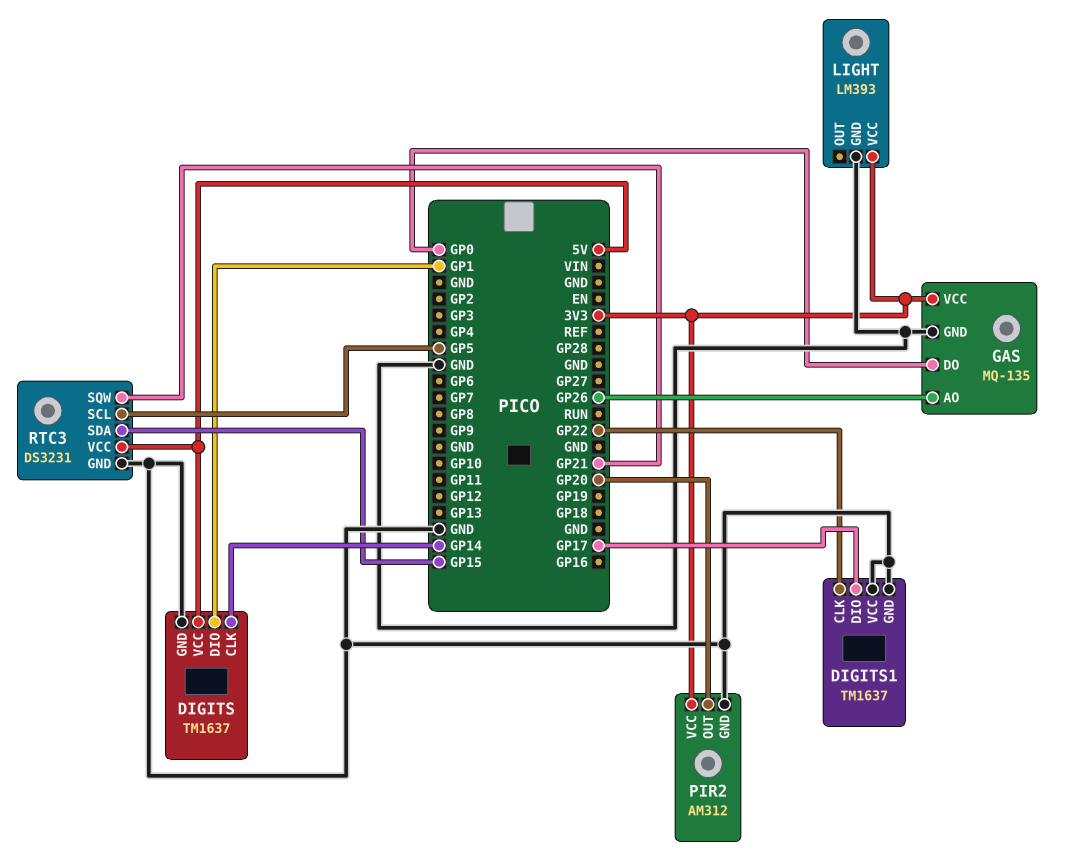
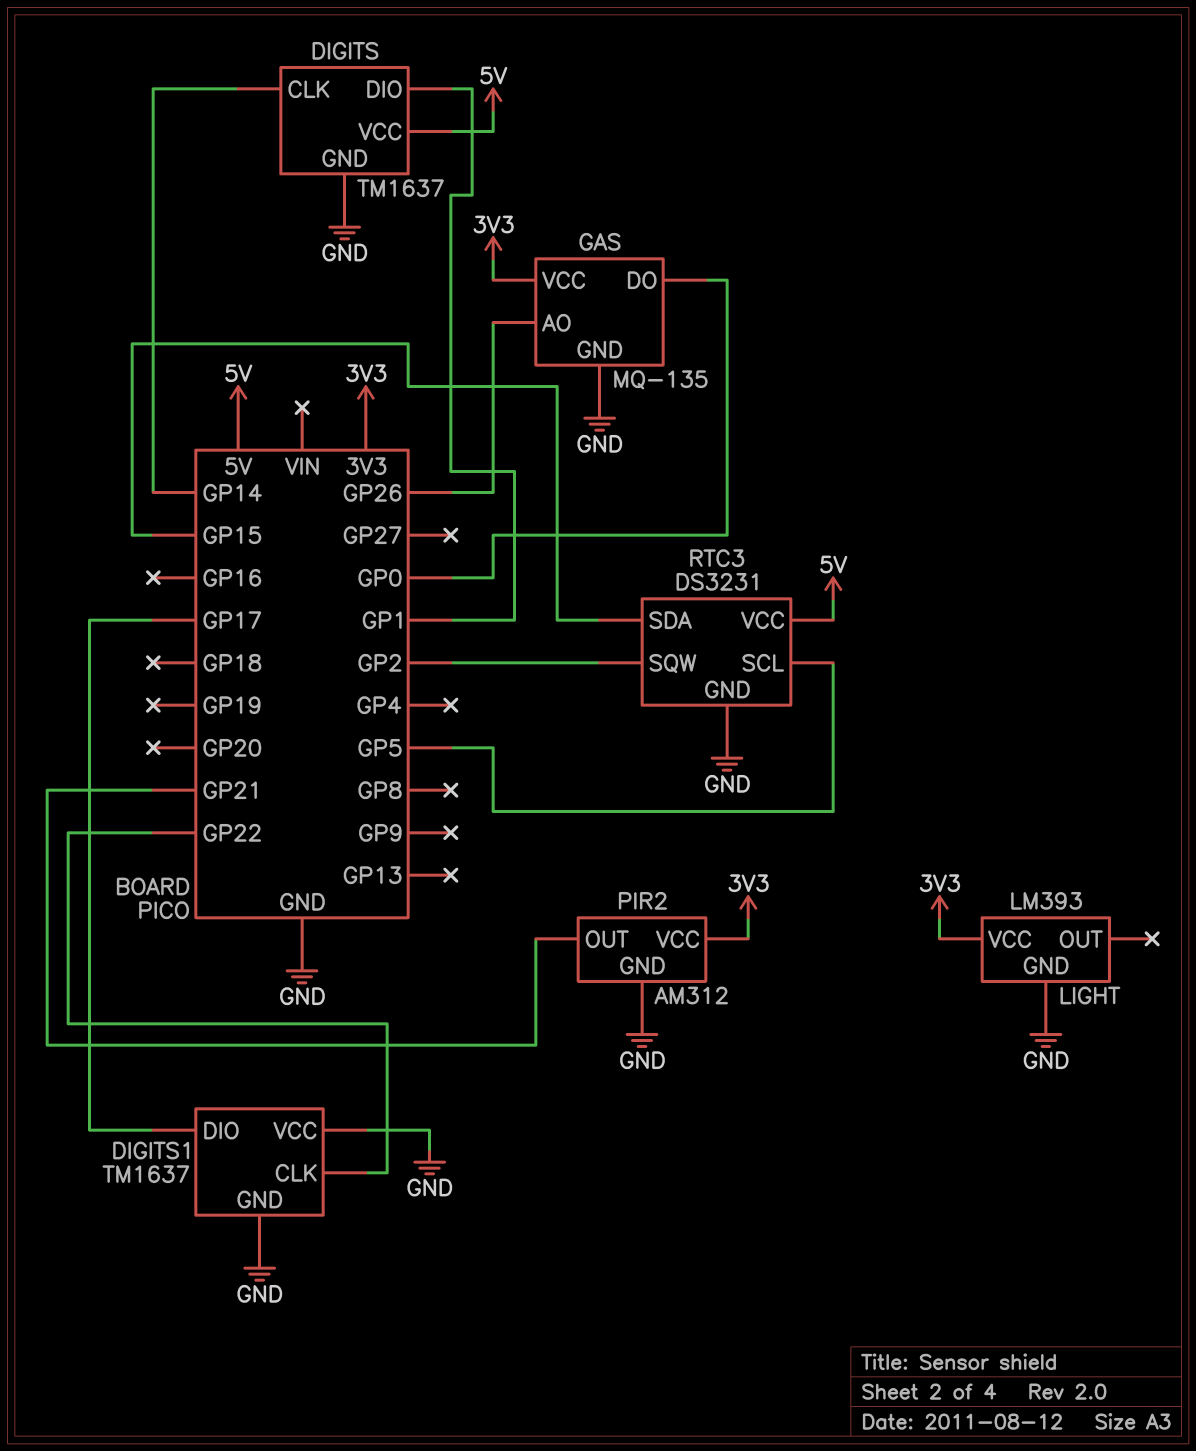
PIR2 pin OUT: GP20 -> GP21
RTC3 pin SQW: GP21 -> GP2

